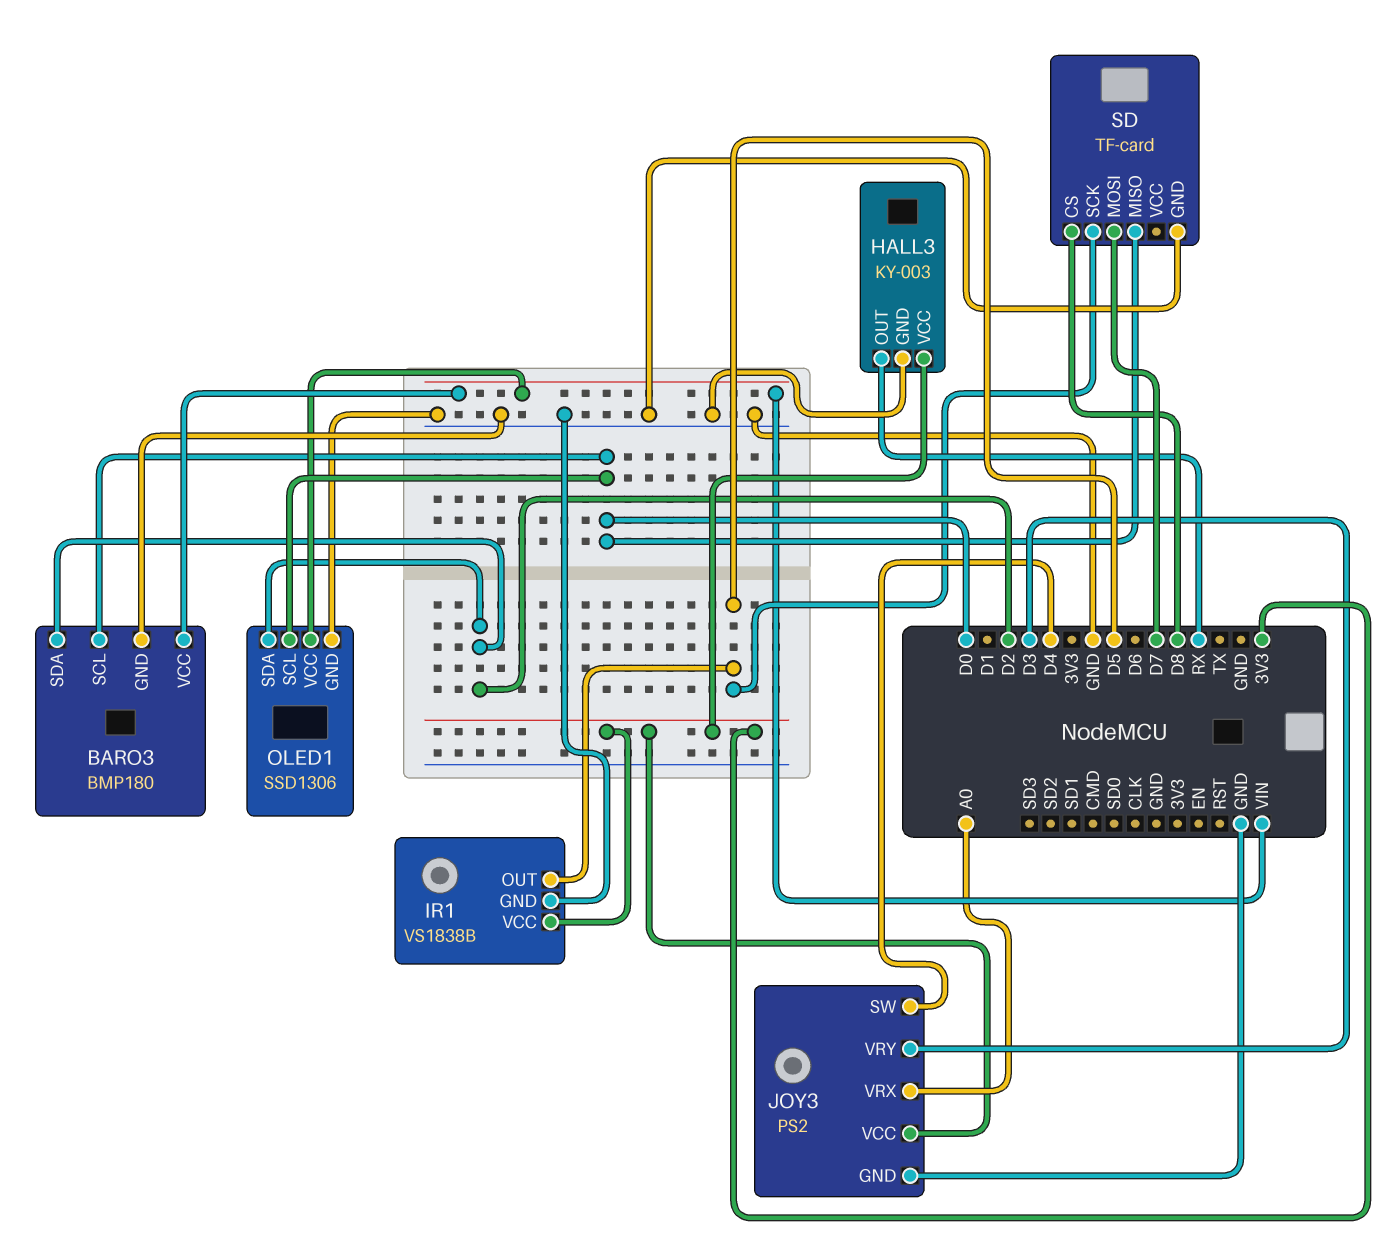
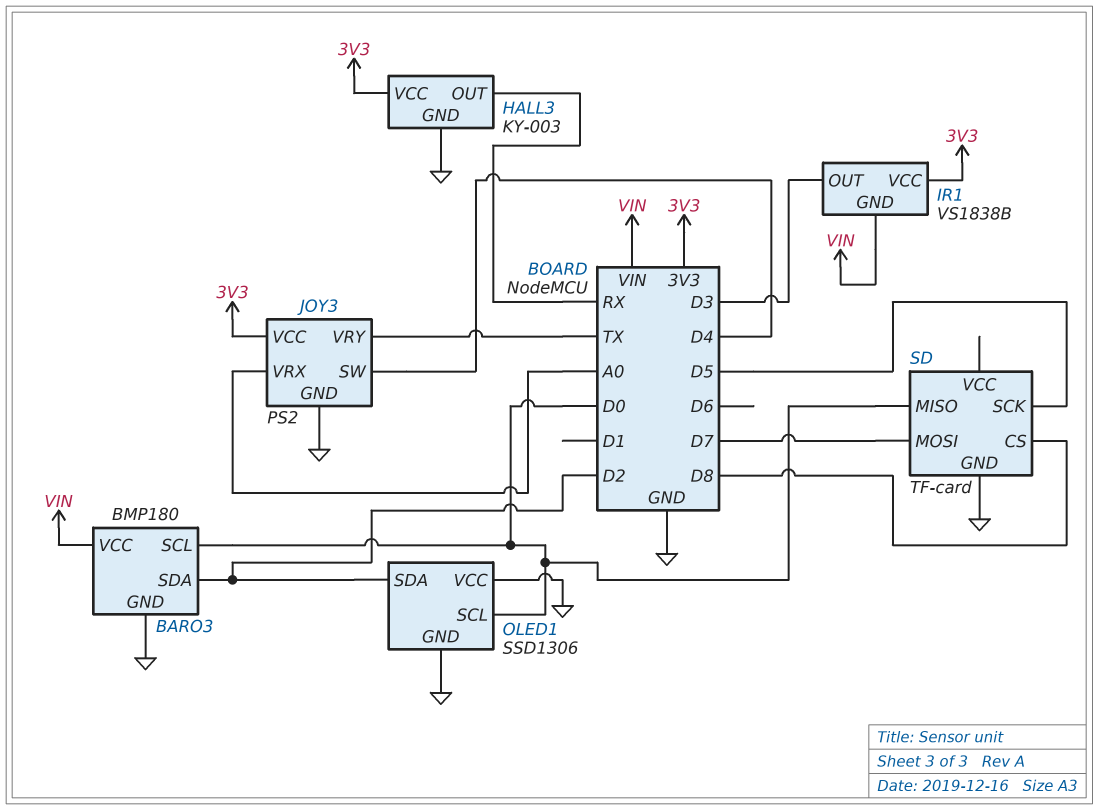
IR1 pin GND: GND -> VIN
IR1 pin OUT: D5 -> D3
JOY3 pin VRY: D3 -> TX
OLED1 pin VCC: VIN -> GND

